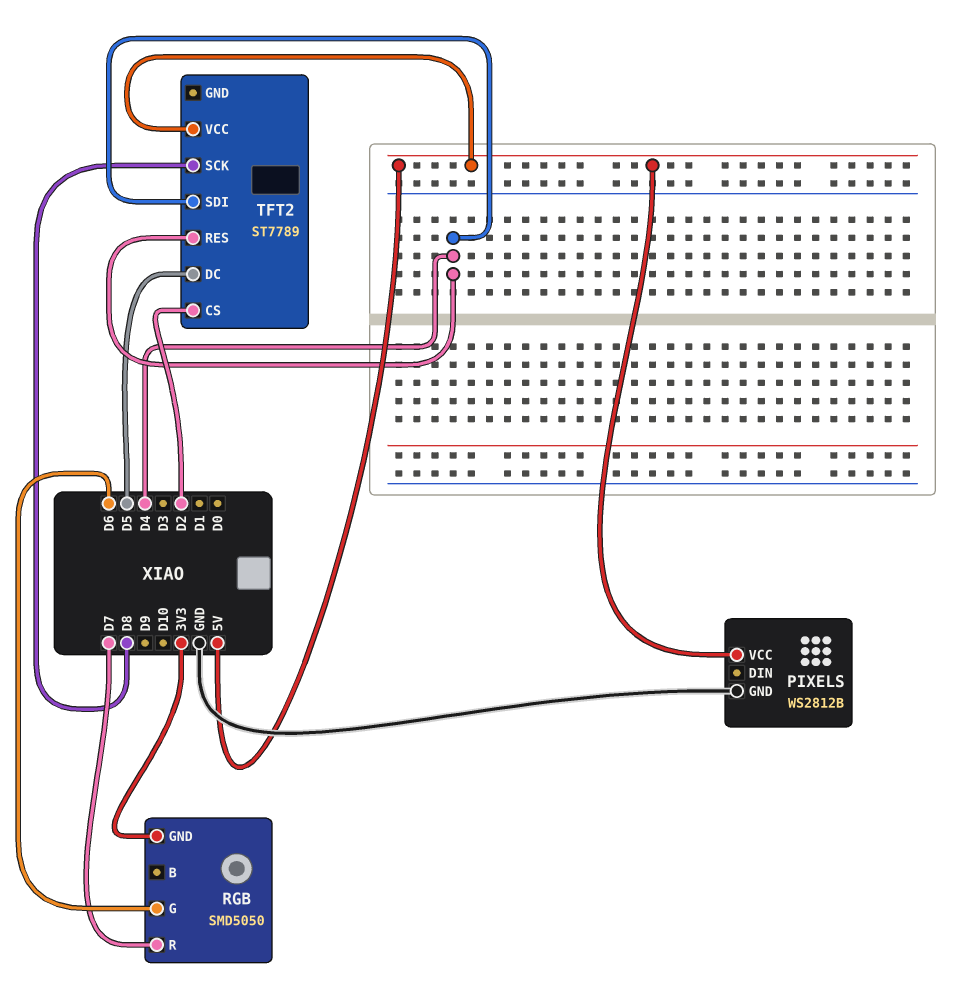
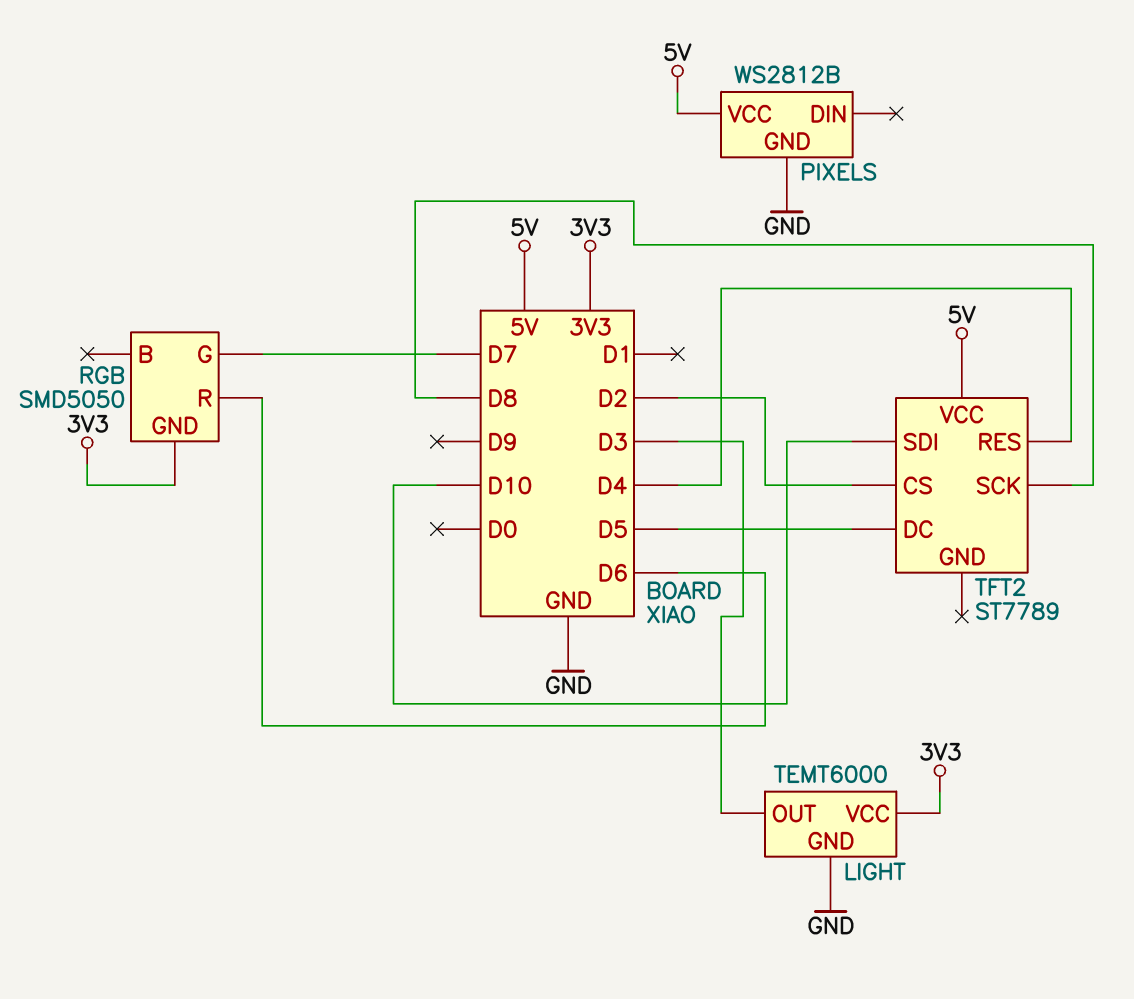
LIGHT: none -> TEMT6000
LIGHT pin GND: none -> GND
LIGHT pin OUT: none -> D3
LIGHT pin VCC: none -> 3V3
RGB pin G: D6 -> D7
RGB pin R: D7 -> D6
TFT2 pin SDI: D4 -> D10

